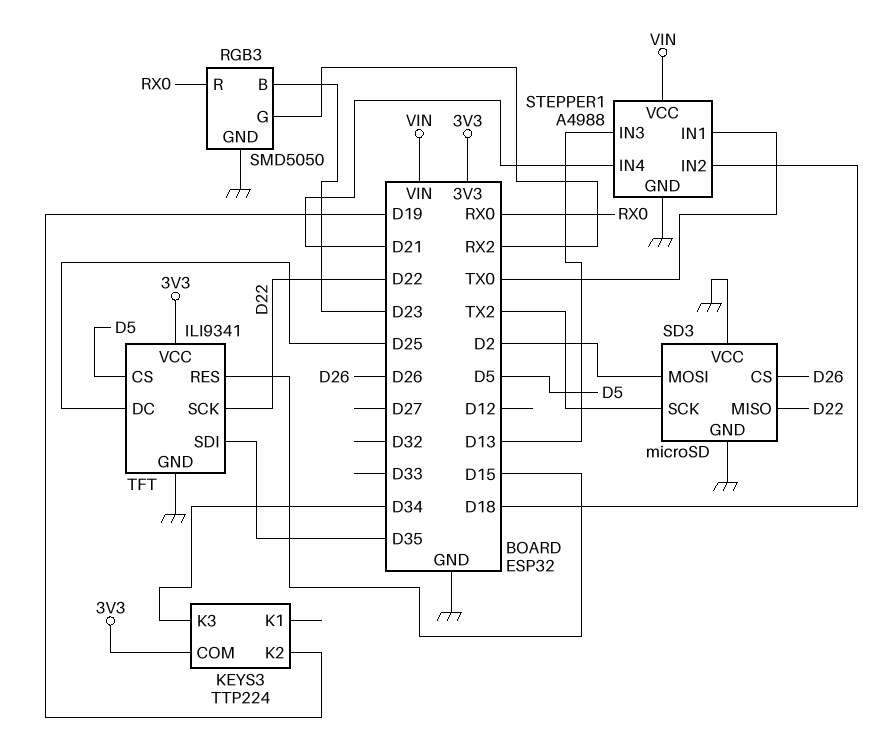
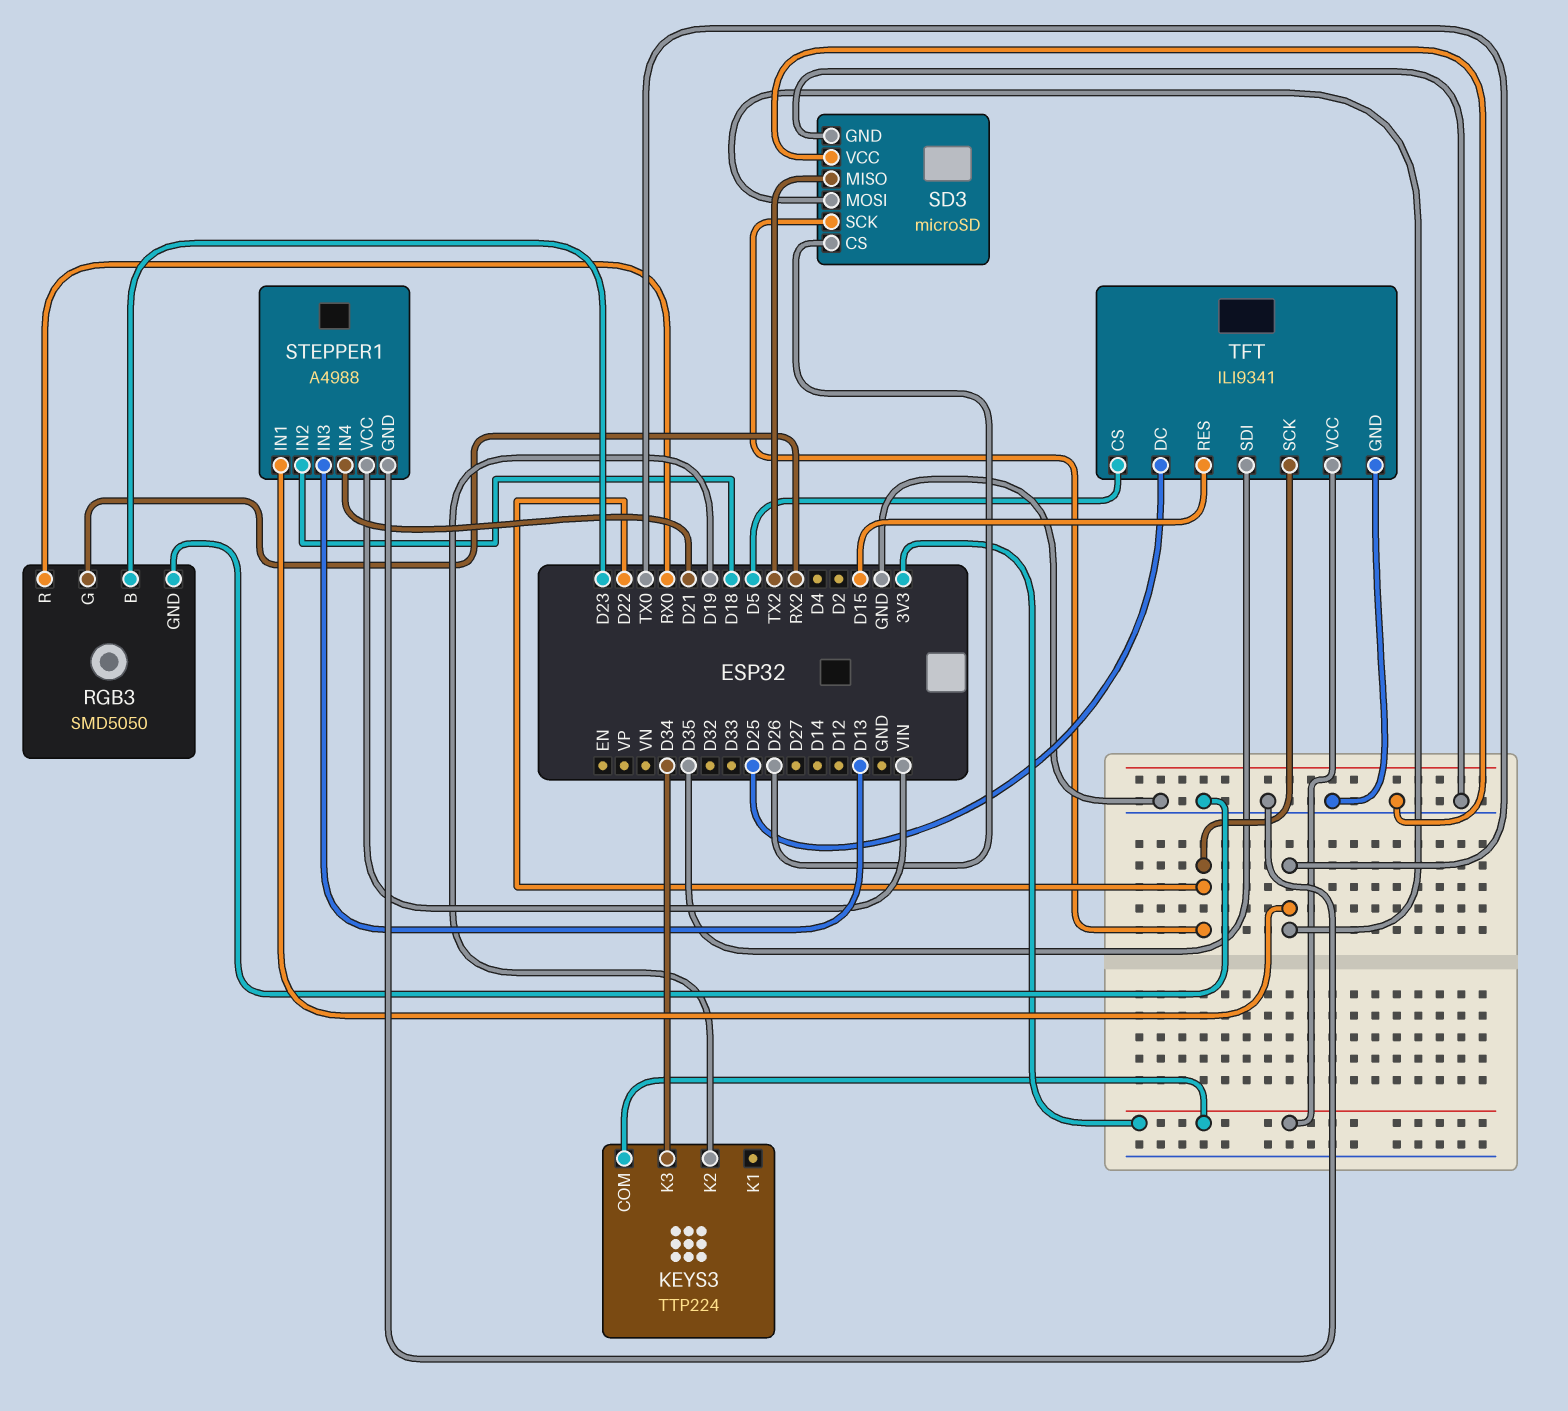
SD3 pin MISO: D22 -> TX2
SD3 pin MOSI: D2 -> TX0
SD3 pin SCK: TX2 -> D22

